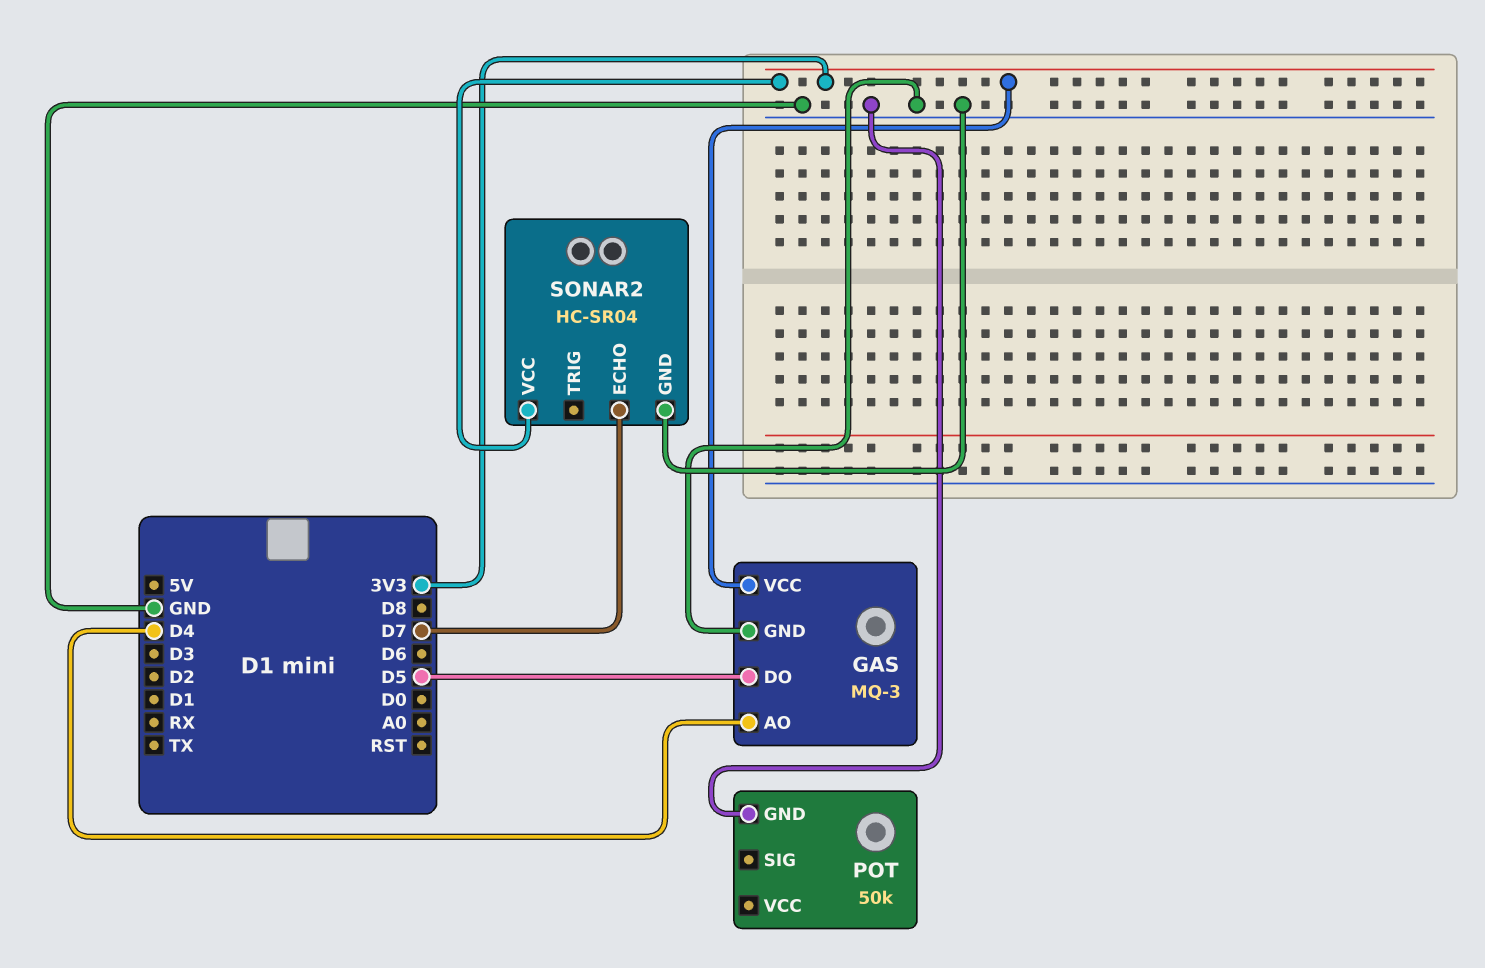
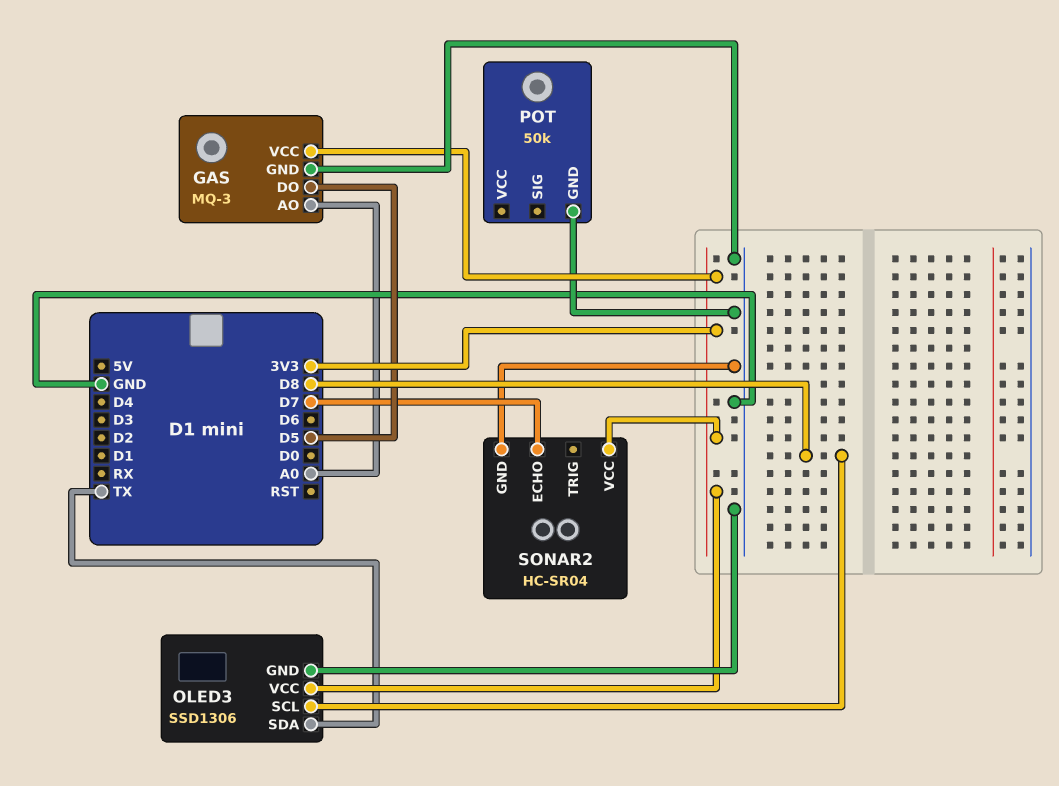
GAS pin AO: D4 -> A0
OLED3: none -> SSD1306
OLED3 pin GND: none -> GND
OLED3 pin SCL: none -> D8
OLED3 pin SDA: none -> TX
OLED3 pin VCC: none -> 3V3

